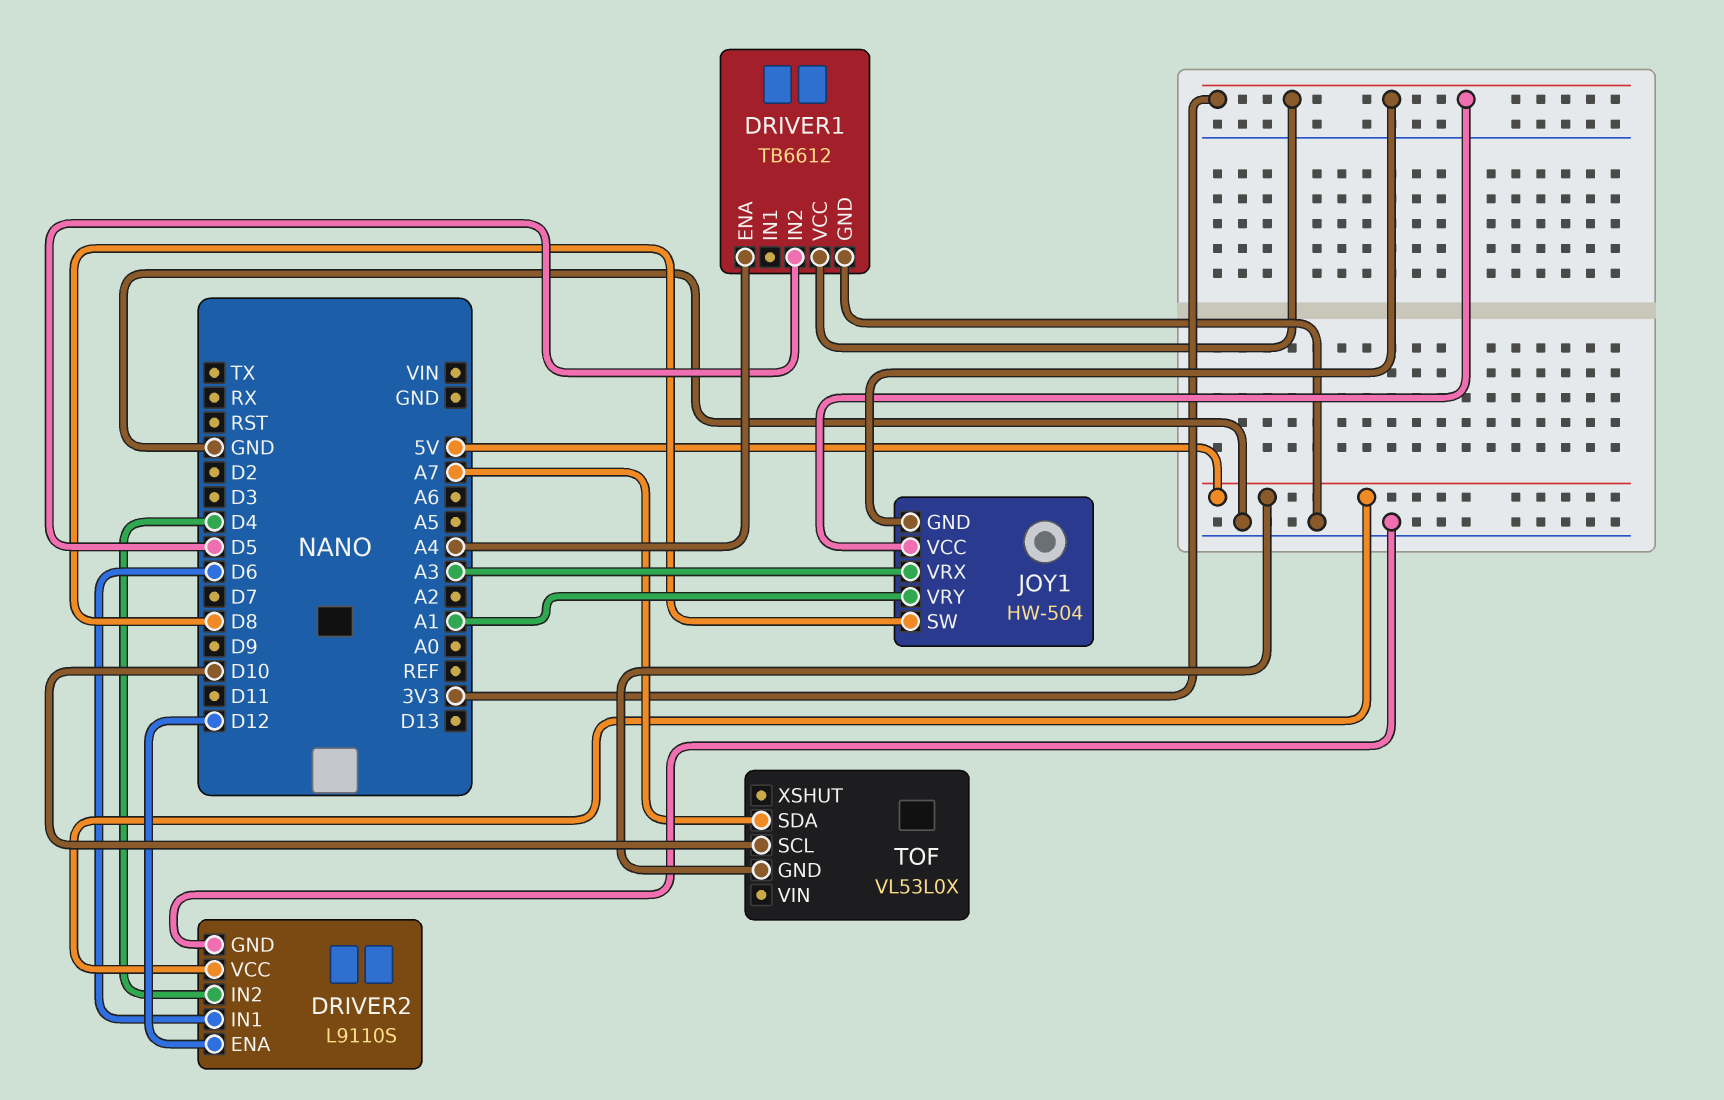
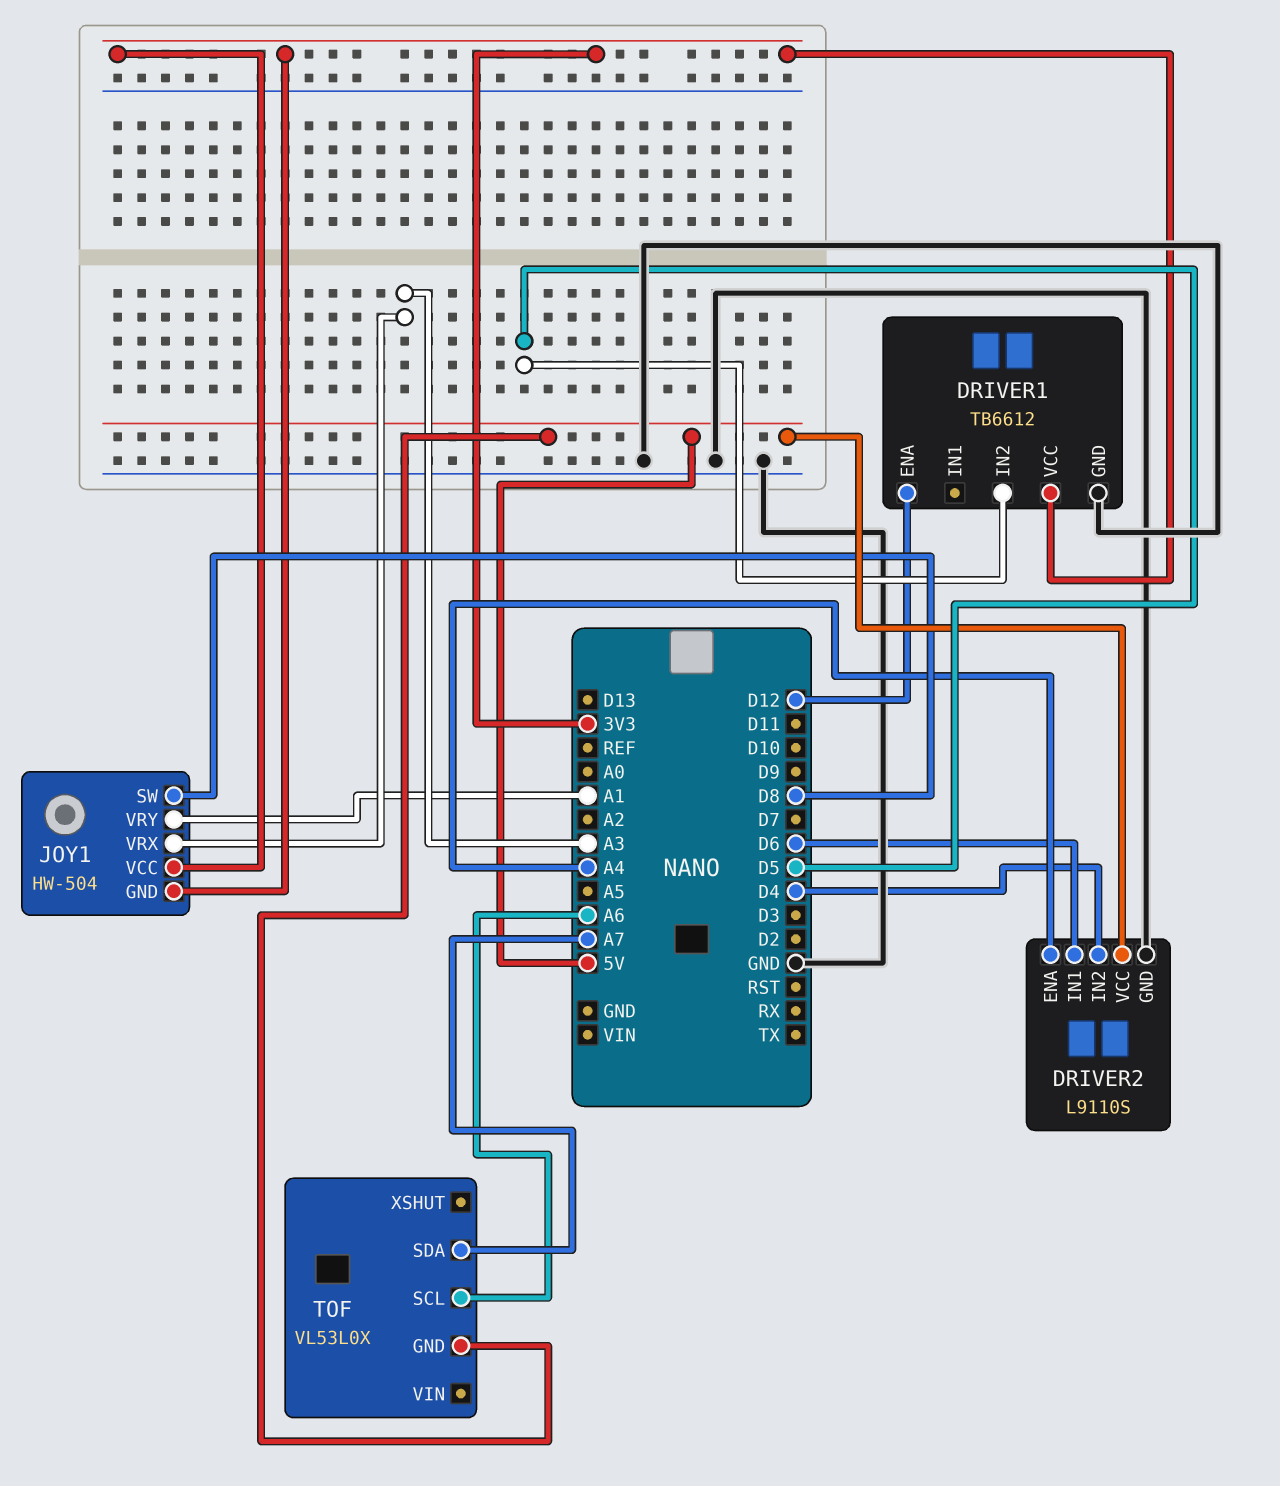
DRIVER1 pin ENA: A4 -> D12
DRIVER2 pin ENA: D12 -> A4
TOF pin SCL: D10 -> A6

